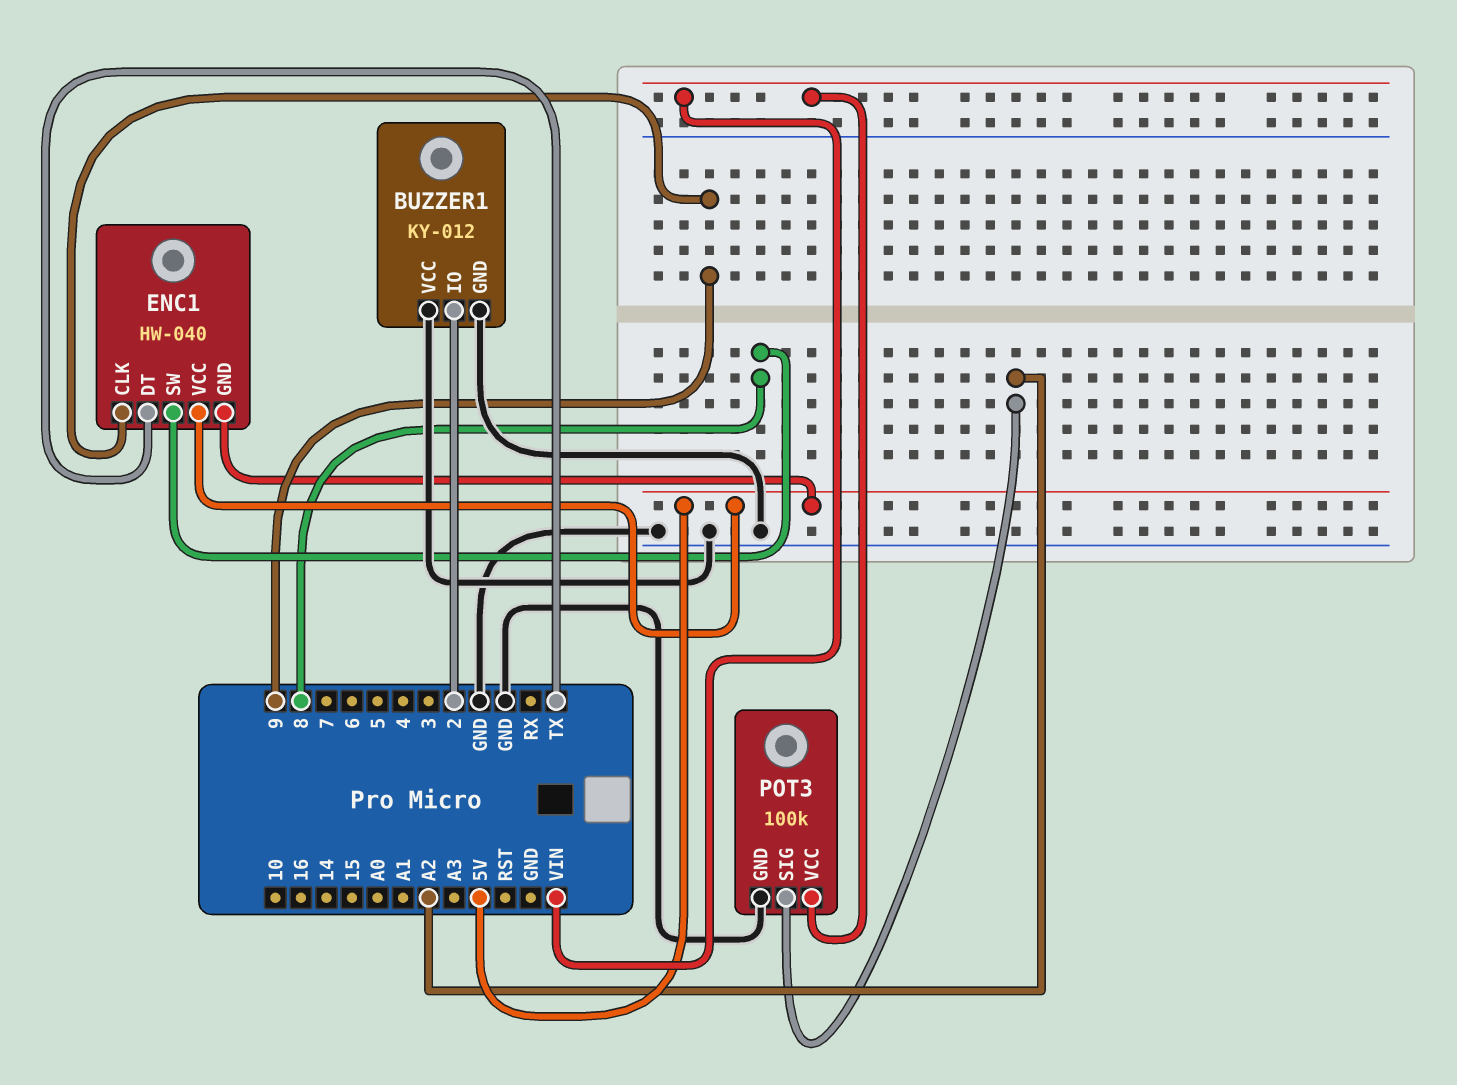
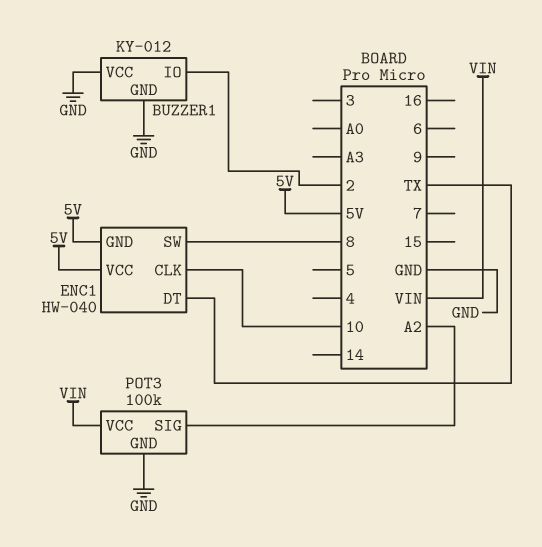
ENC1 pin CLK: 9 -> 10

